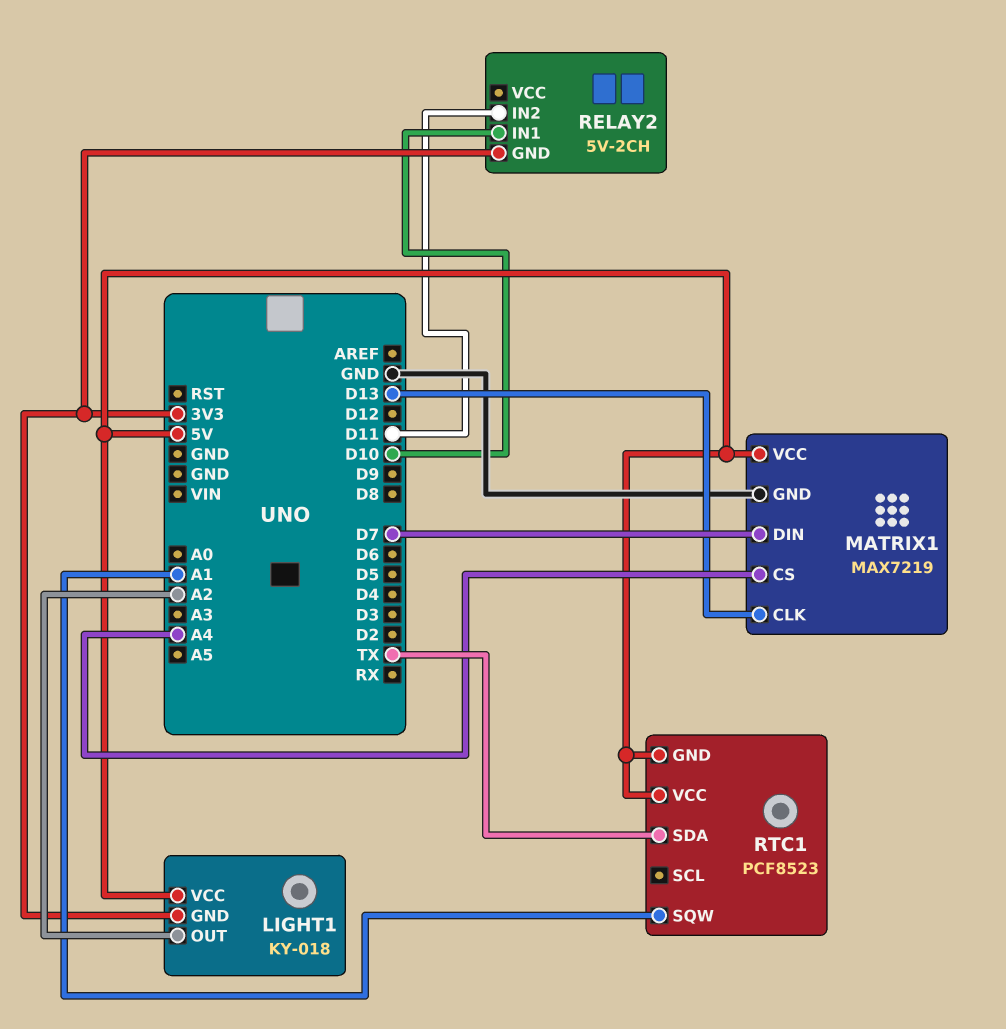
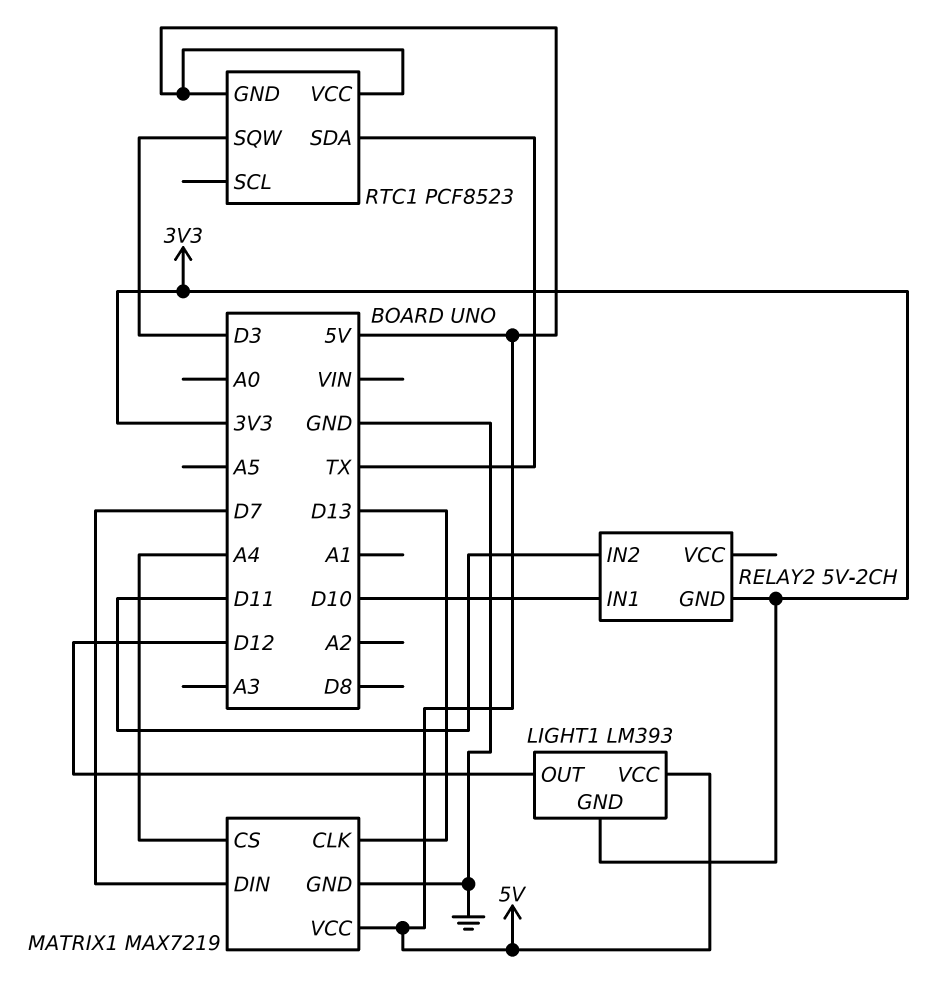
LIGHT1: KY-018 -> LM393
LIGHT1 pin OUT: A2 -> D12
RTC1 pin SQW: A1 -> D3

